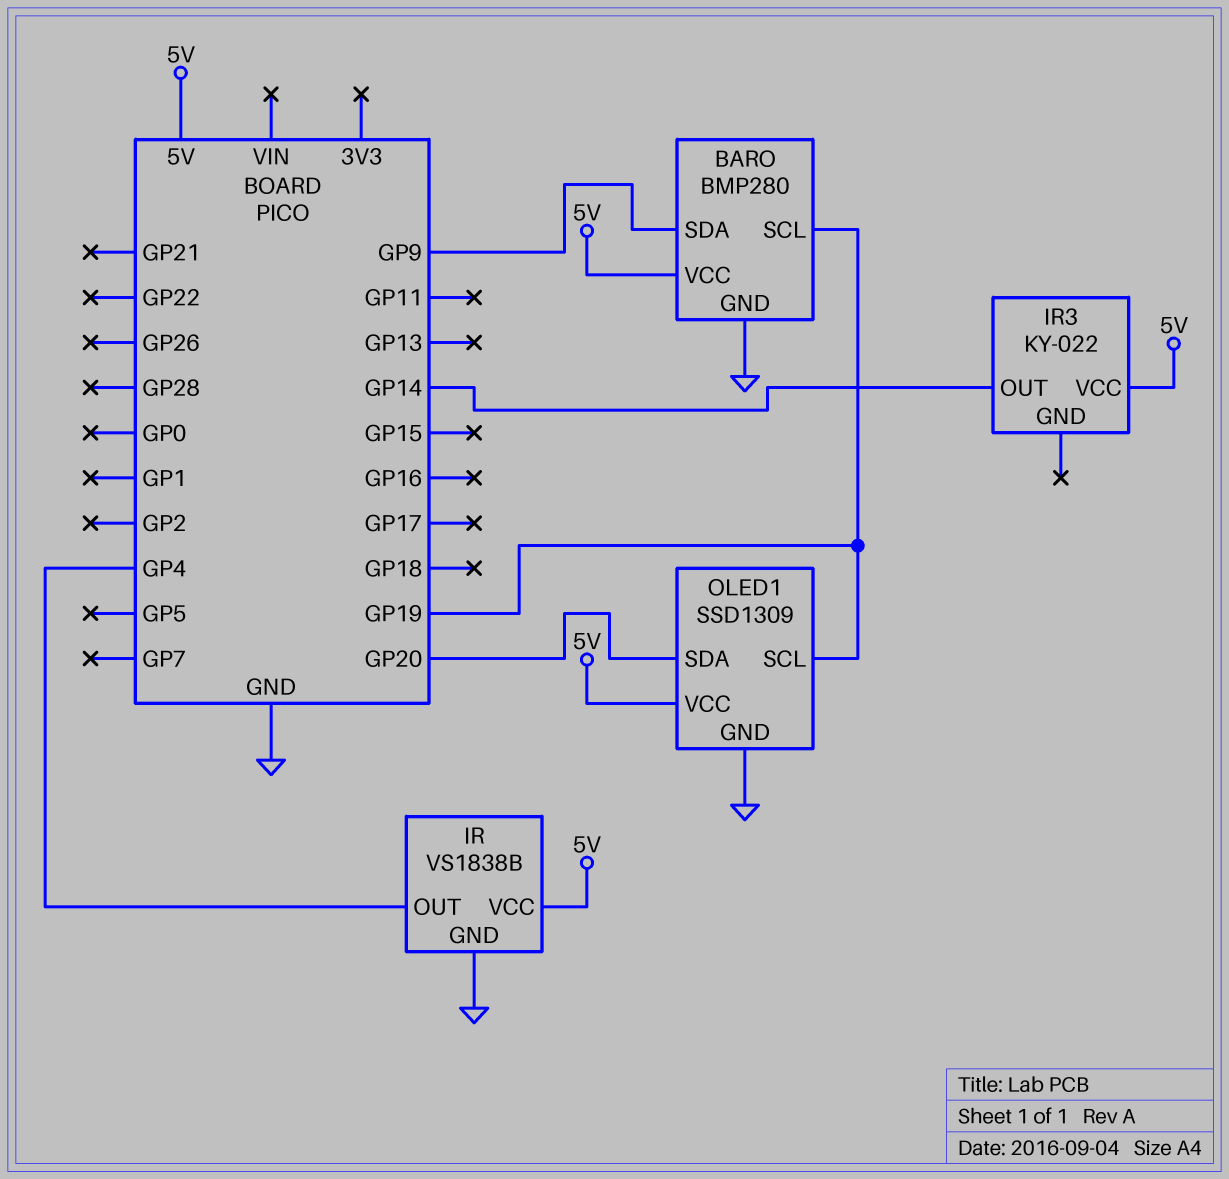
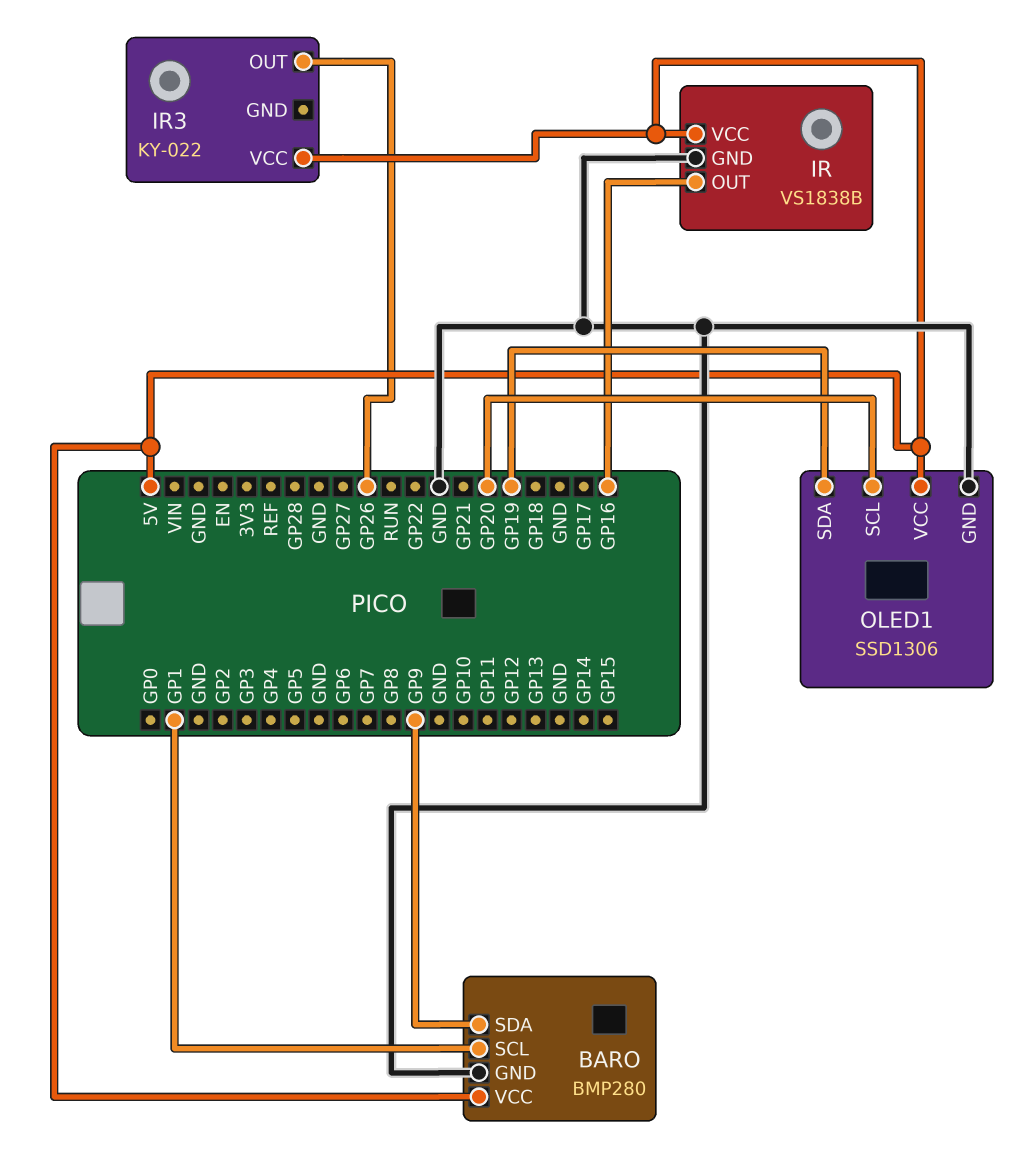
BARO pin SCL: GP19 -> GP1
IR pin OUT: GP4 -> GP16
IR3 pin OUT: GP14 -> GP26
OLED1: SSD1309 -> SSD1306
OLED1 pin SCL: GP19 -> GP20
OLED1 pin SDA: GP20 -> GP19

